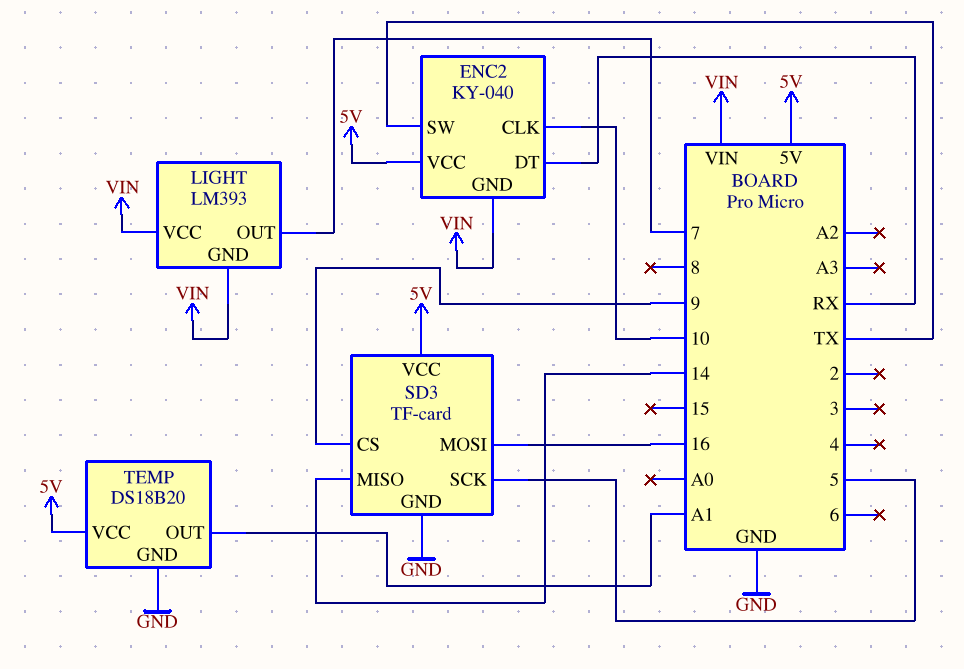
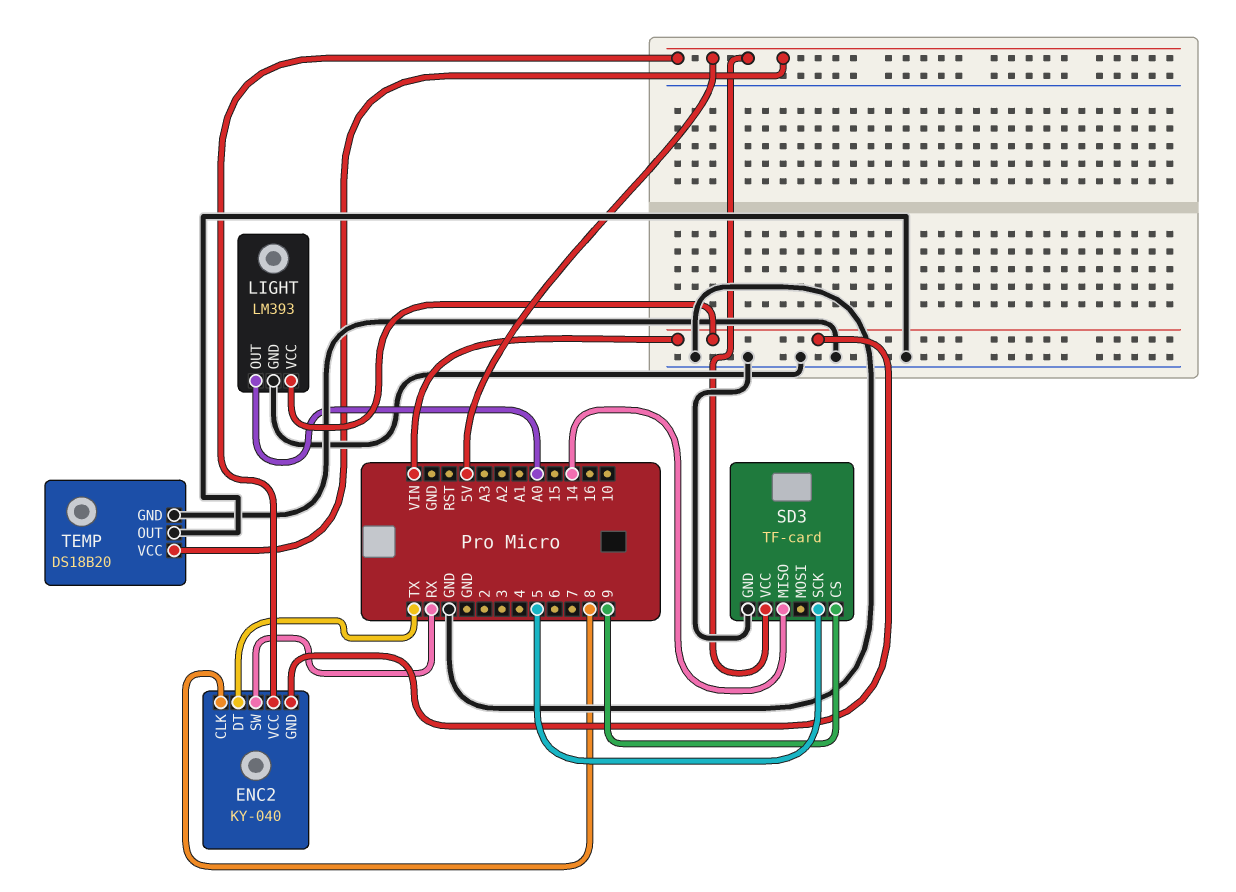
ENC2 pin CLK: 10 -> 8
ENC2 pin DT: RX -> TX
ENC2 pin SW: TX -> RX
LIGHT pin GND: VIN -> GND
LIGHT pin OUT: 7 -> A0
SD3 pin MOSI: 16 -> none
TEMP pin OUT: A1 -> GND

